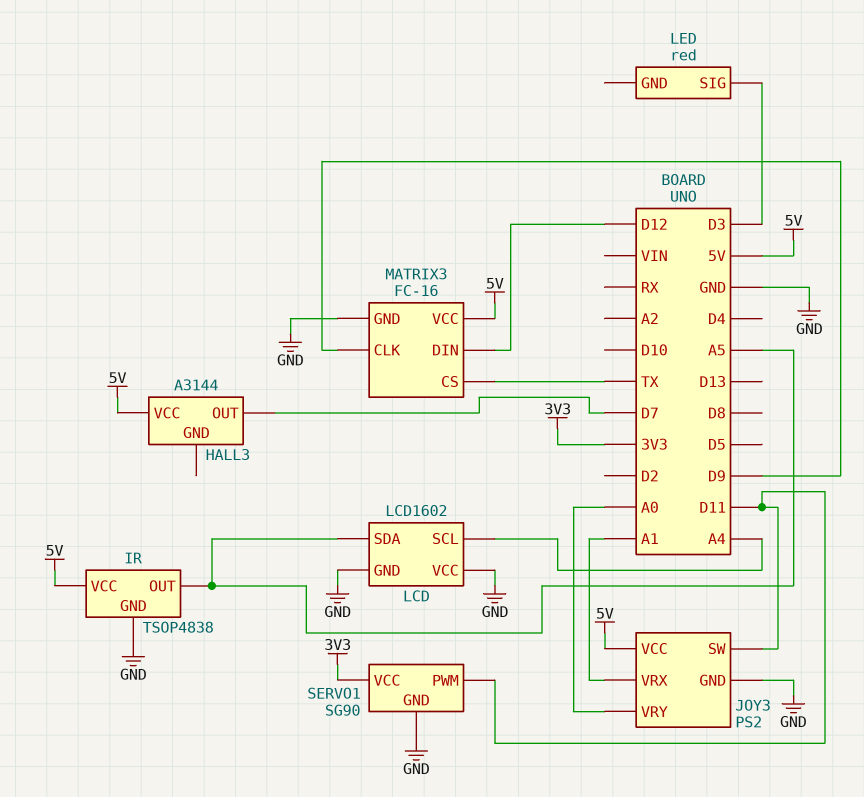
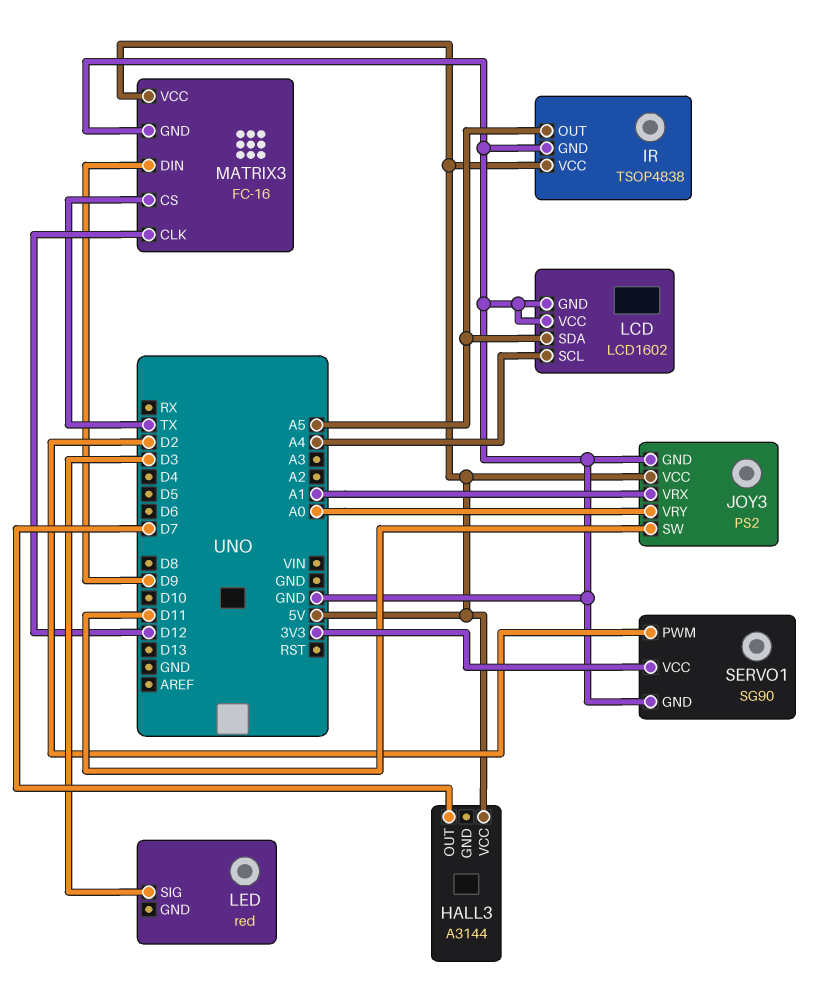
MATRIX3 pin CLK: D9 -> D12
MATRIX3 pin DIN: D12 -> D9
SERVO1 pin PWM: D11 -> D2

